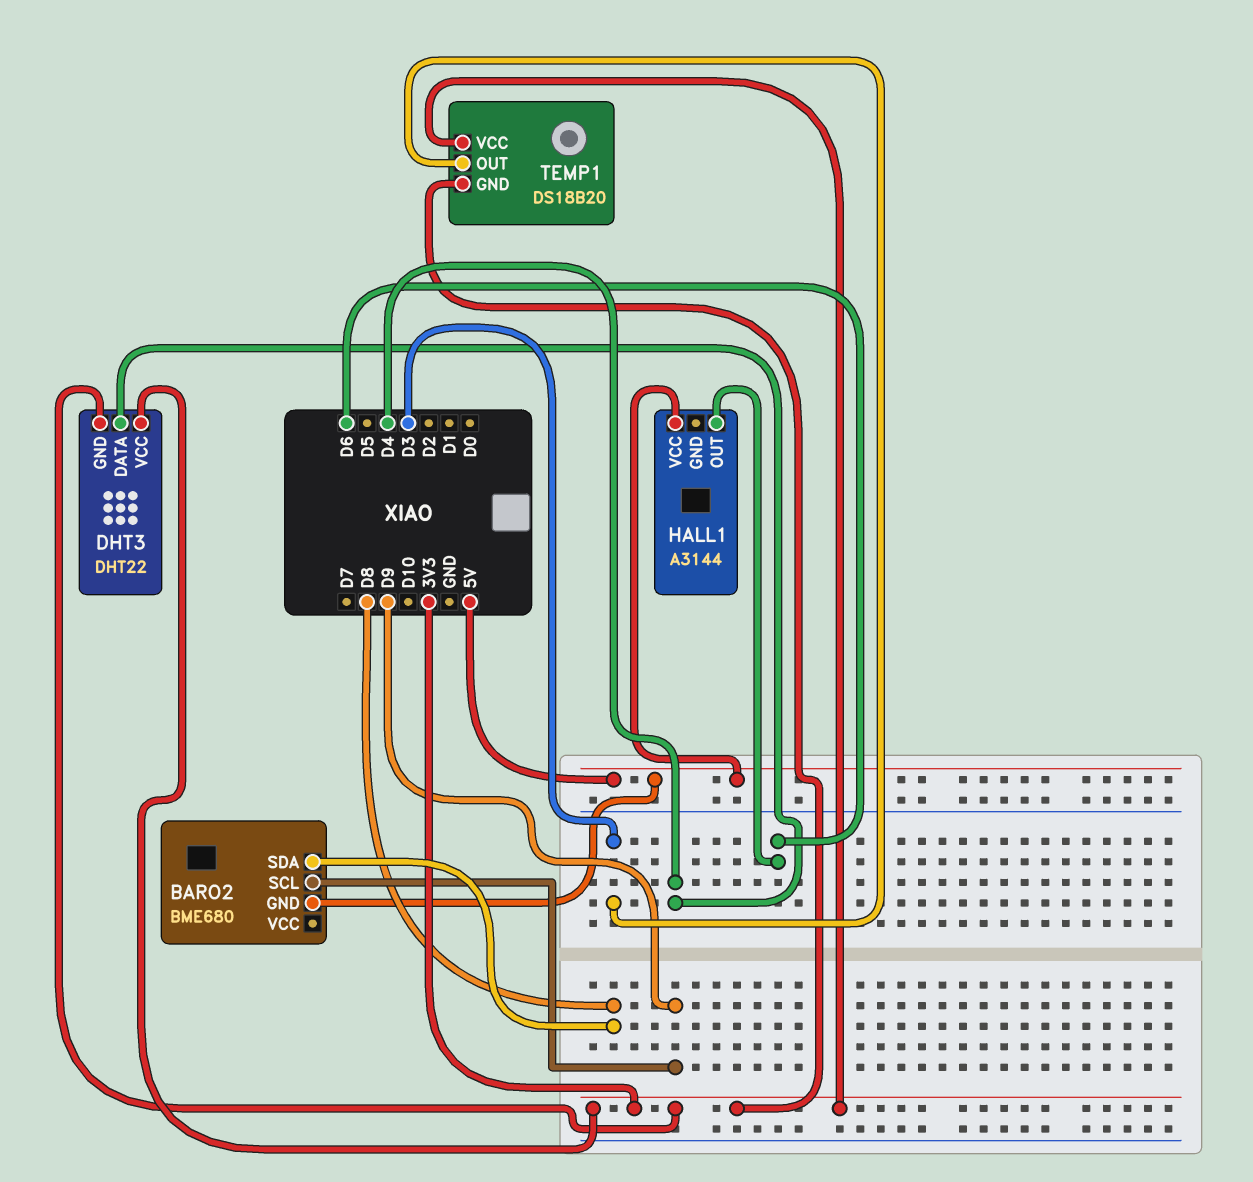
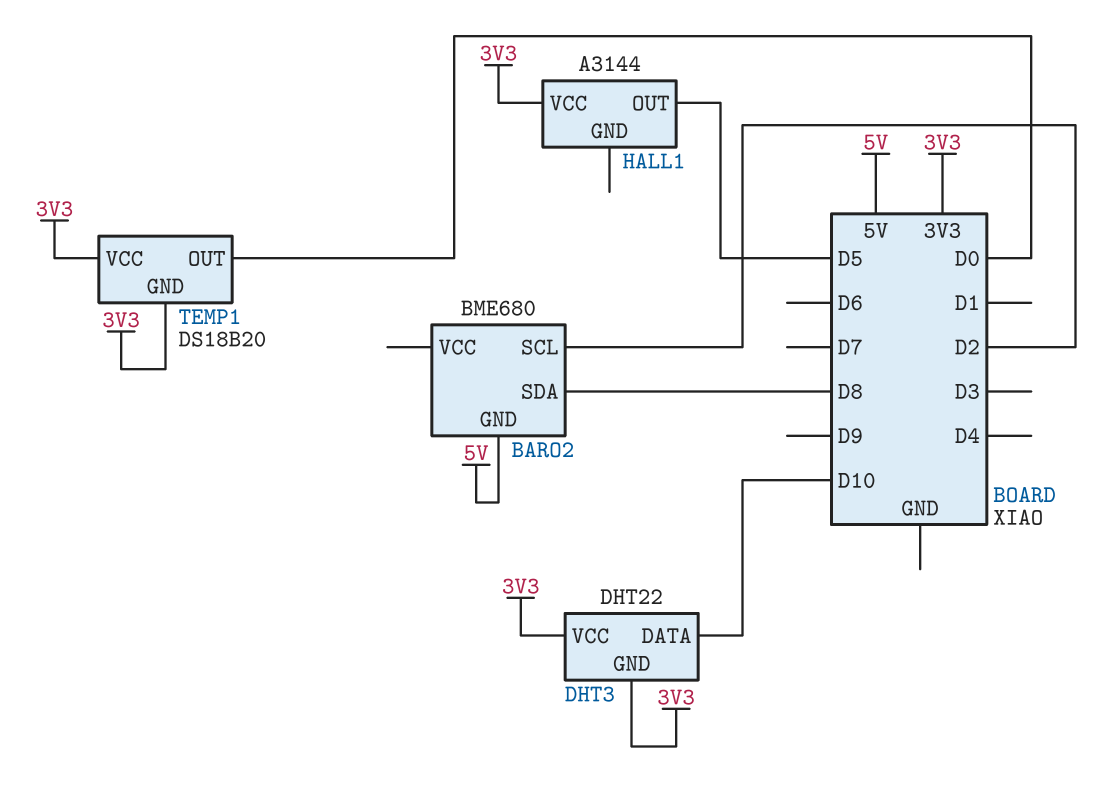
BARO2 pin SCL: D9 -> D2
DHT3 pin DATA: D4 -> D10
HALL1 pin OUT: D6 -> D5
HALL1 pin VCC: 5V -> 3V3
TEMP1 pin OUT: D3 -> D0

